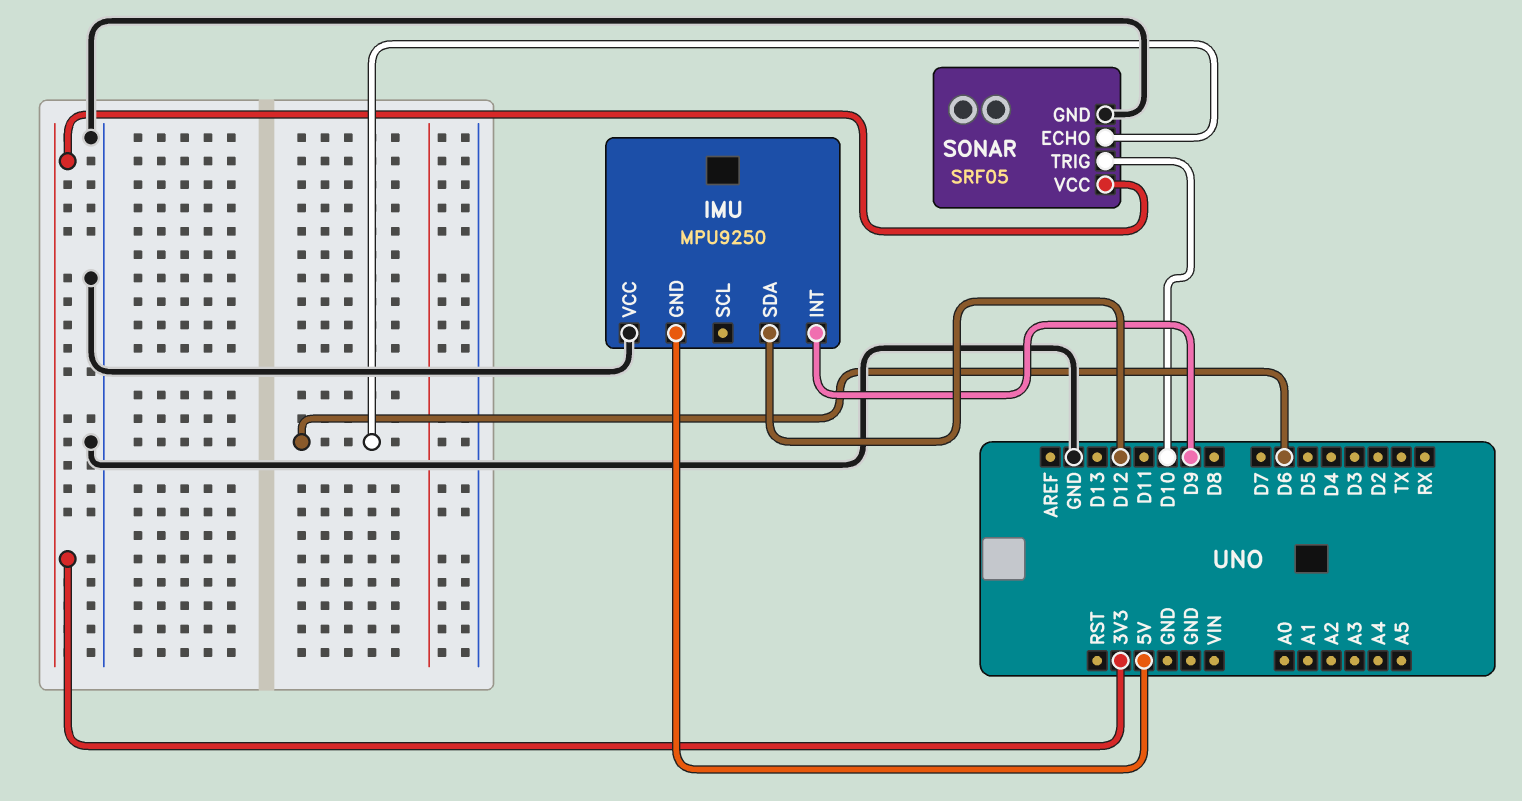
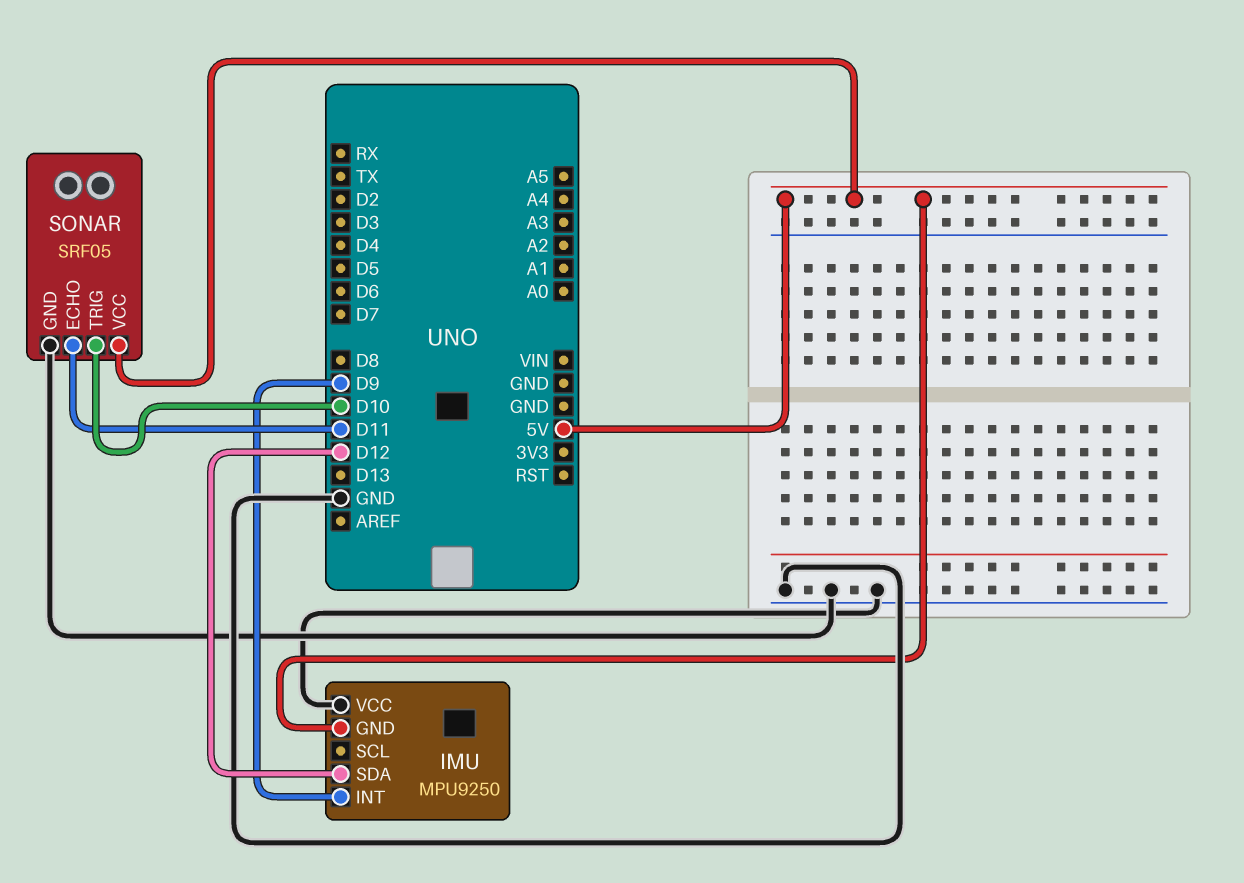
SONAR pin ECHO: D6 -> D11
SONAR pin VCC: 3V3 -> 5V

